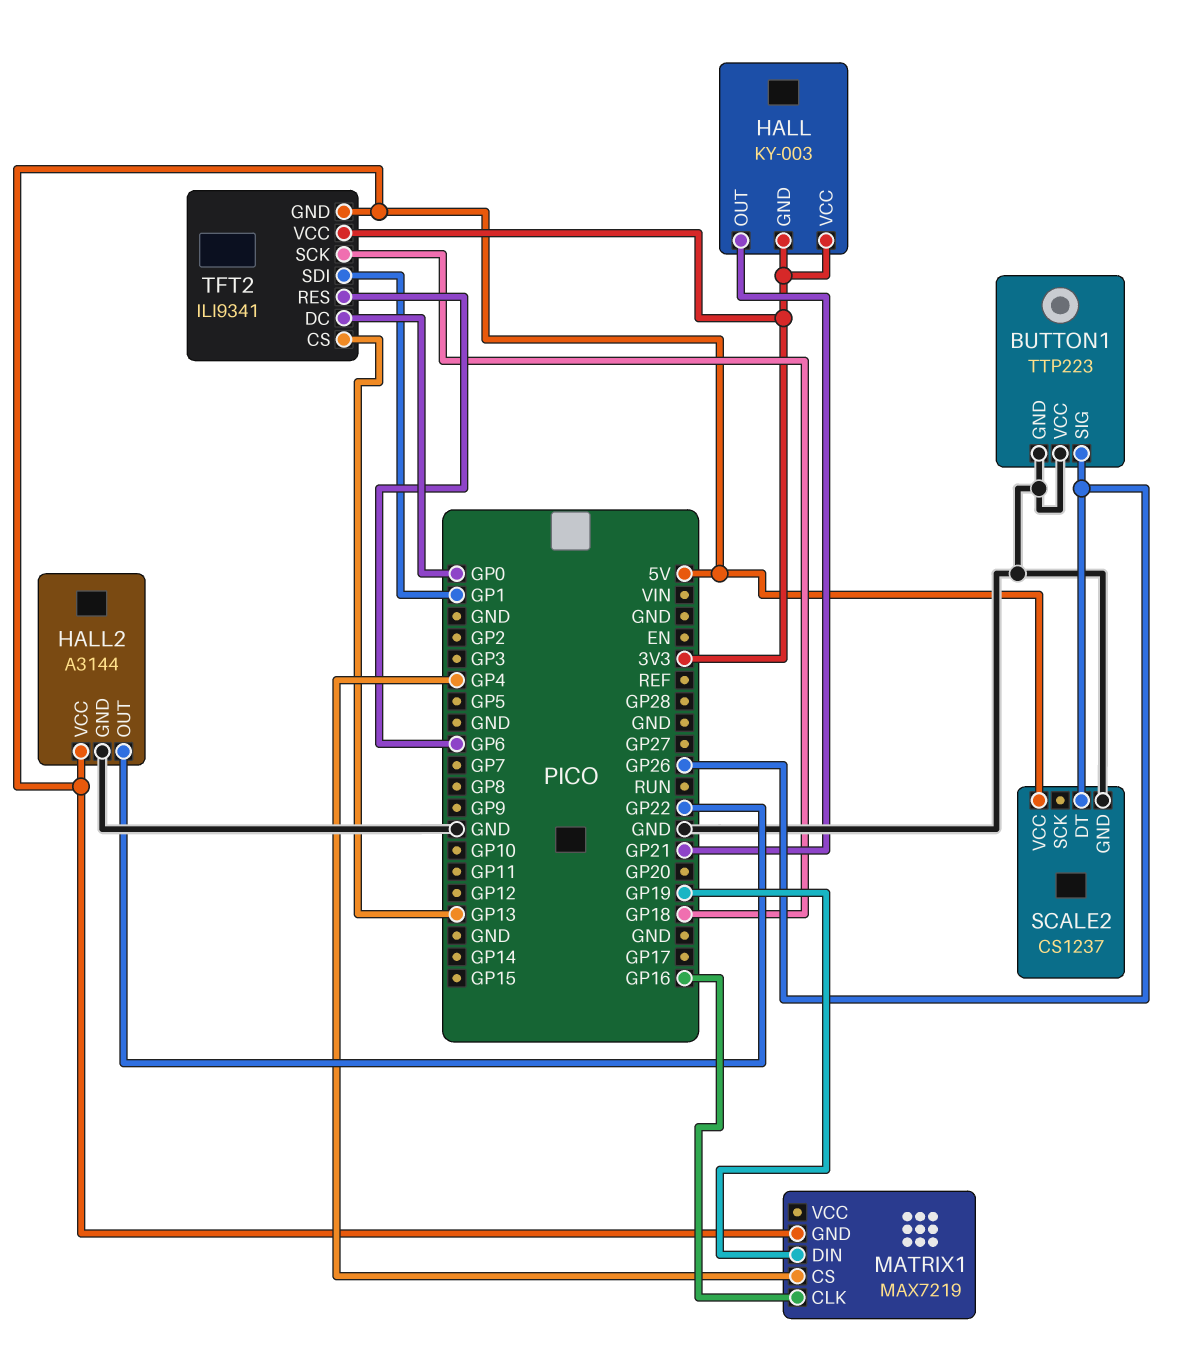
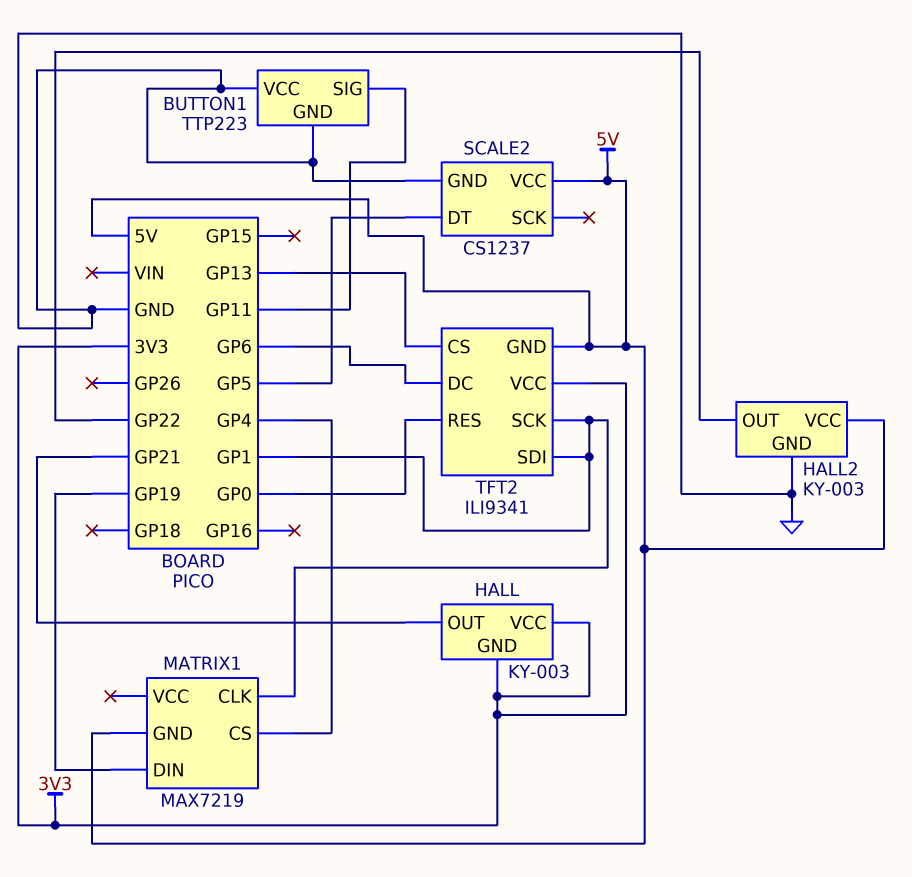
BUTTON1 pin SIG: GP26 -> GP11
HALL2: A3144 -> KY-003
MATRIX1 pin CLK: GP16 -> GP1
SCALE2 pin DT: GP26 -> GP5
TFT2 pin DC: GP0 -> GP6
TFT2 pin RES: GP6 -> GP0
TFT2 pin SCK: GP18 -> GP1

